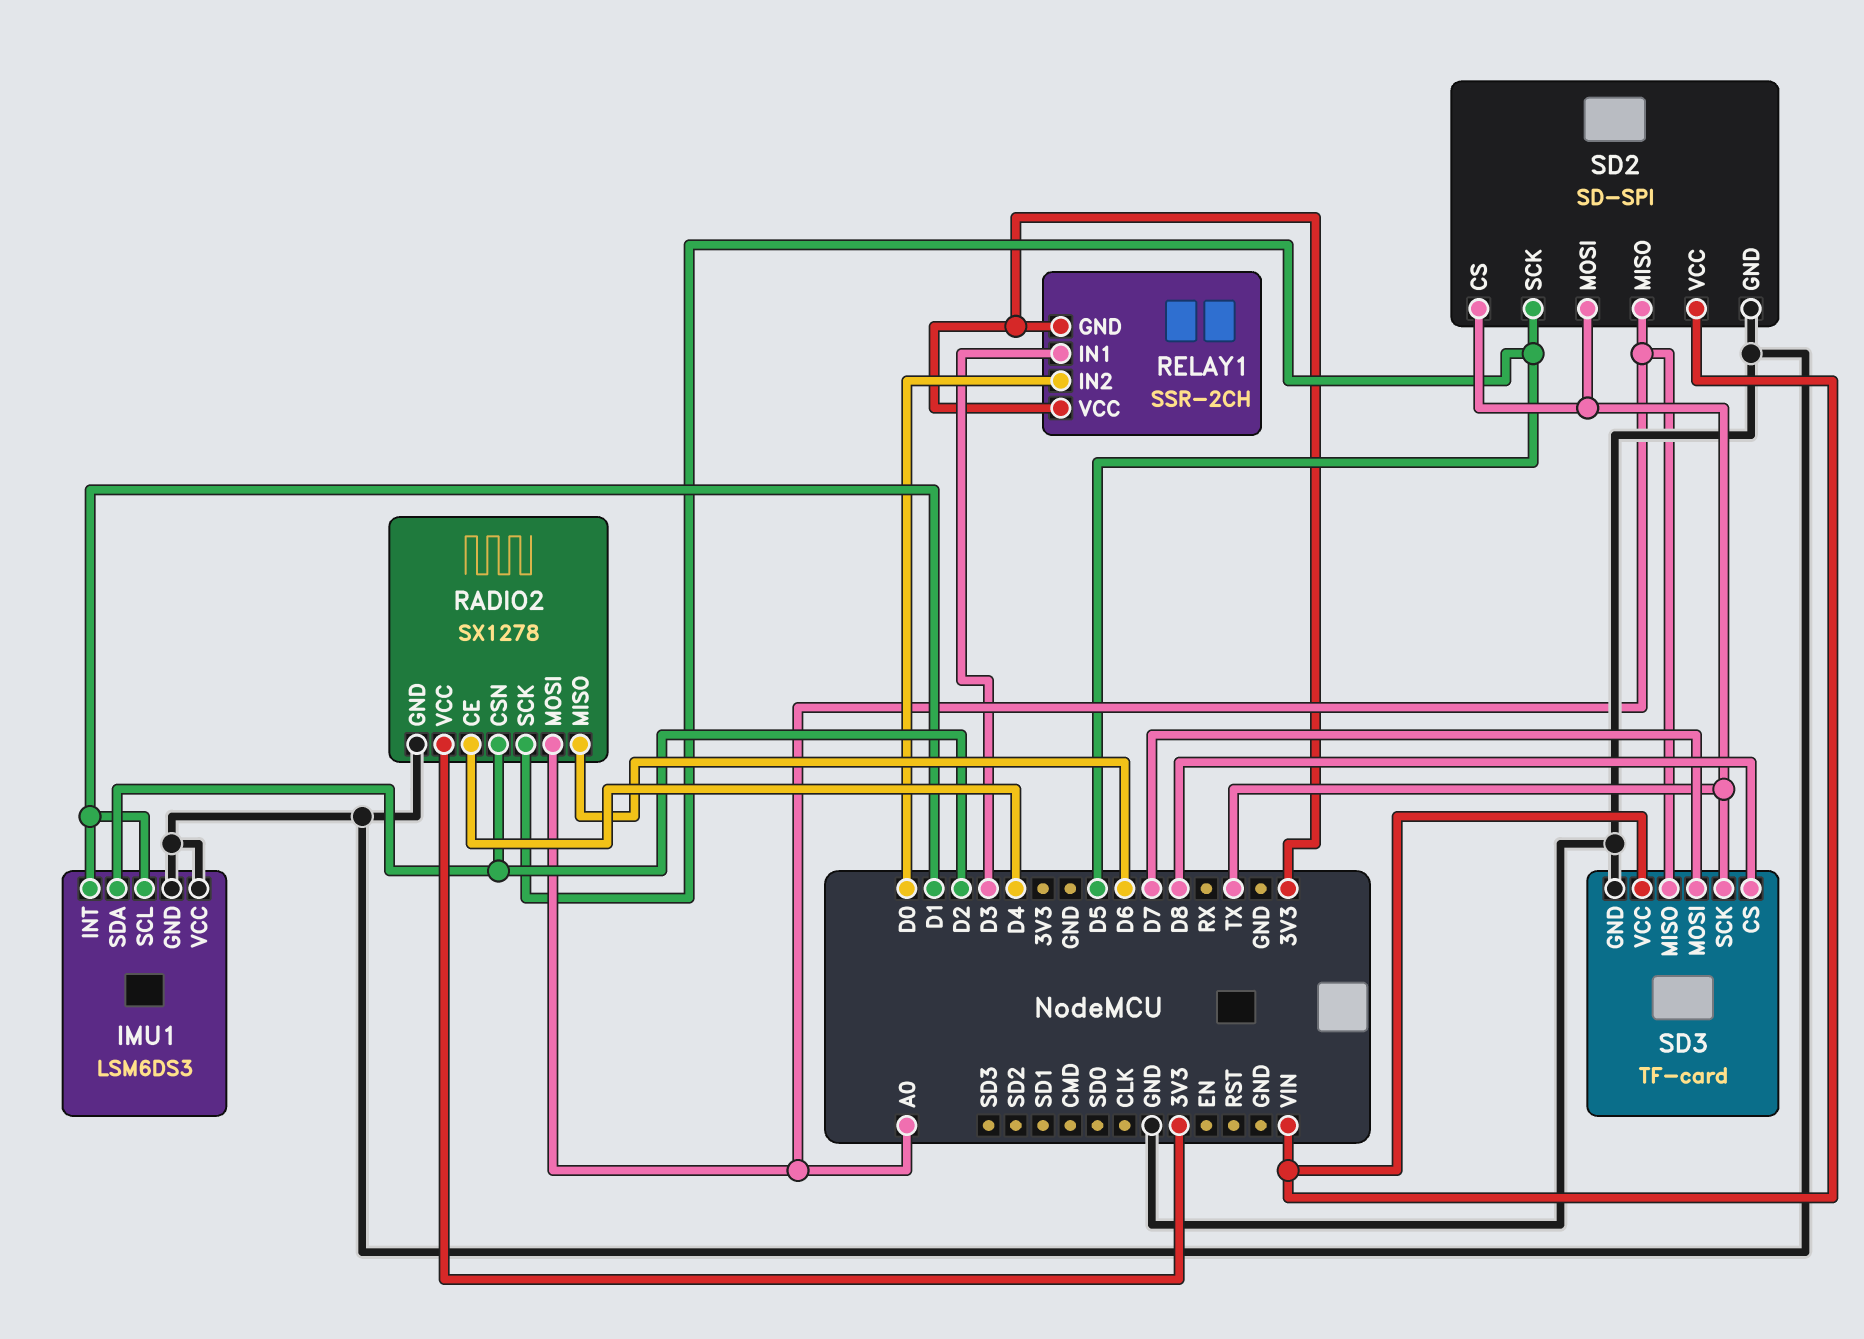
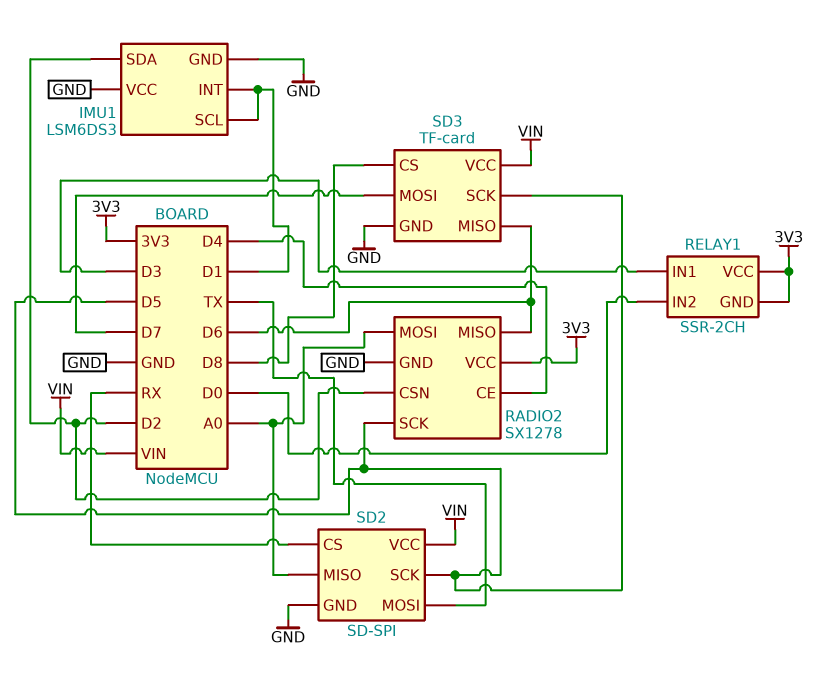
SD2 pin CS: TX -> RX
SD3 pin MISO: A0 -> D6
SD3 pin SCK: TX -> D5

